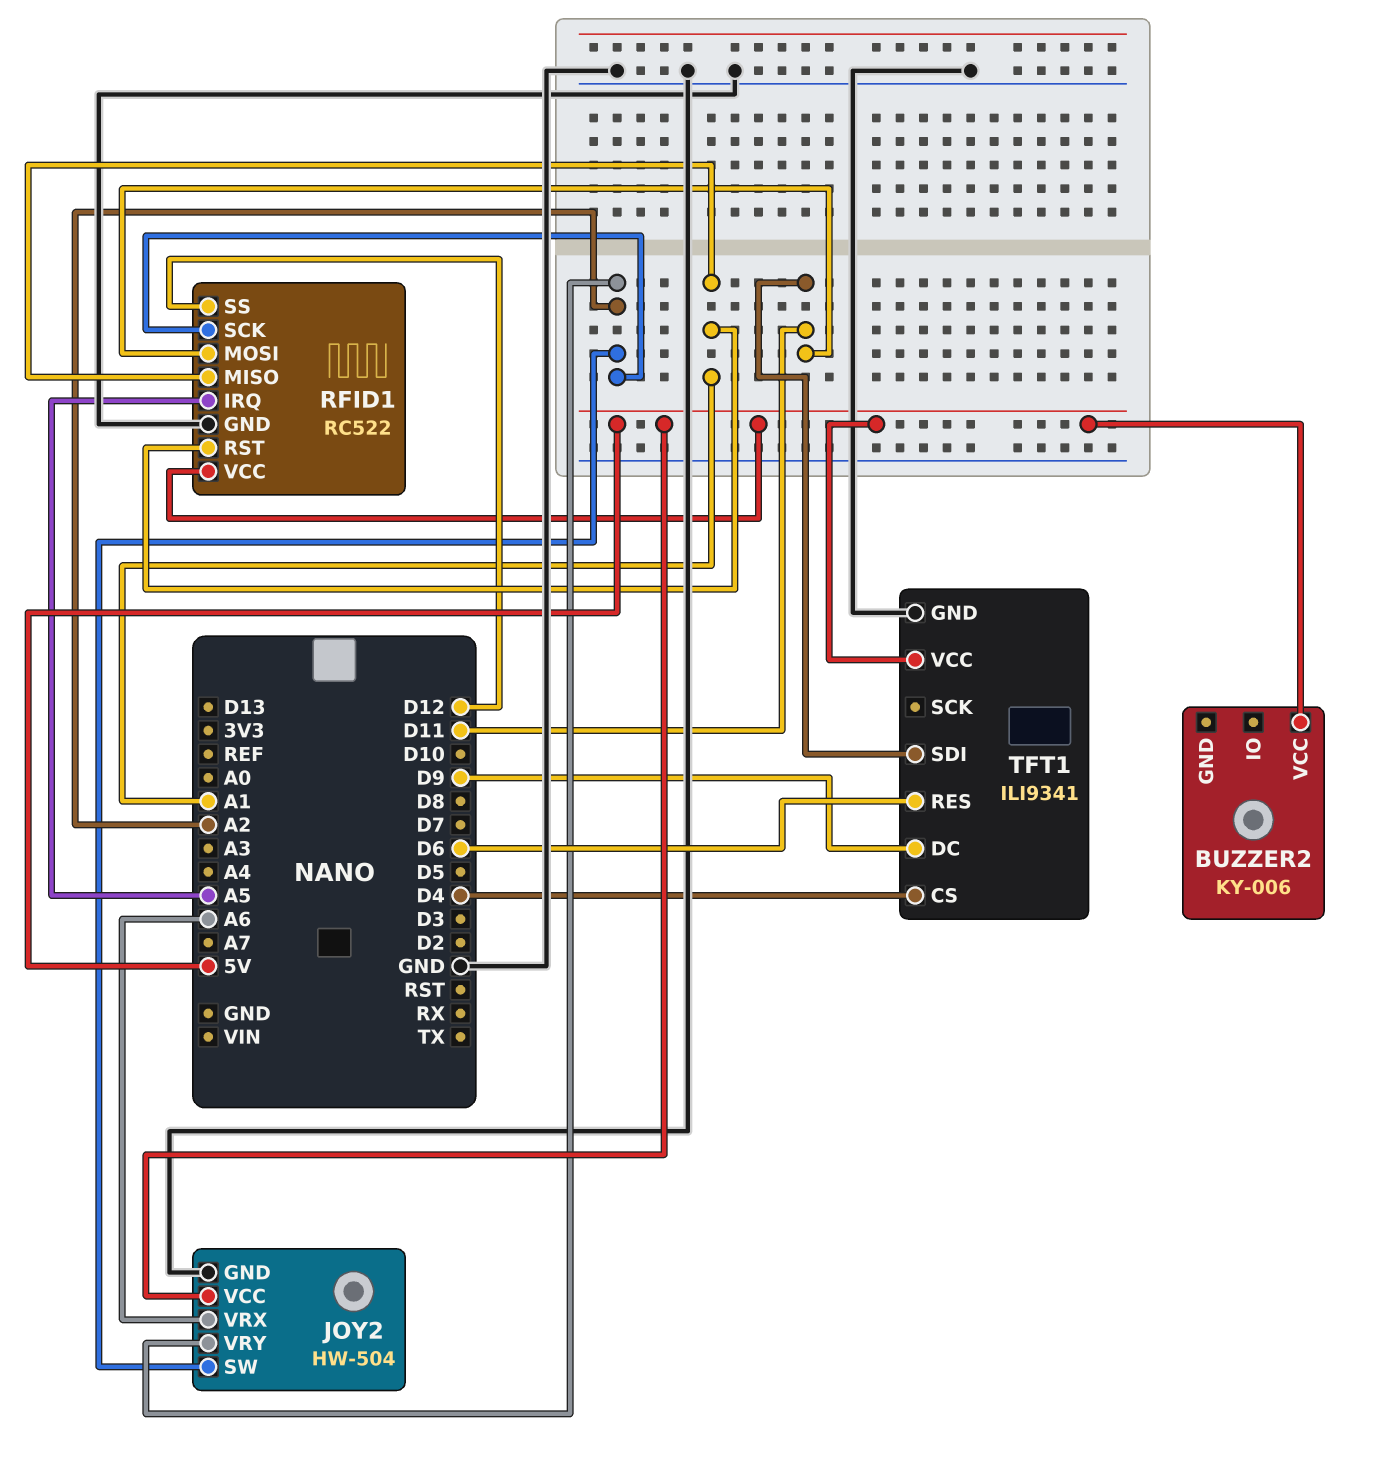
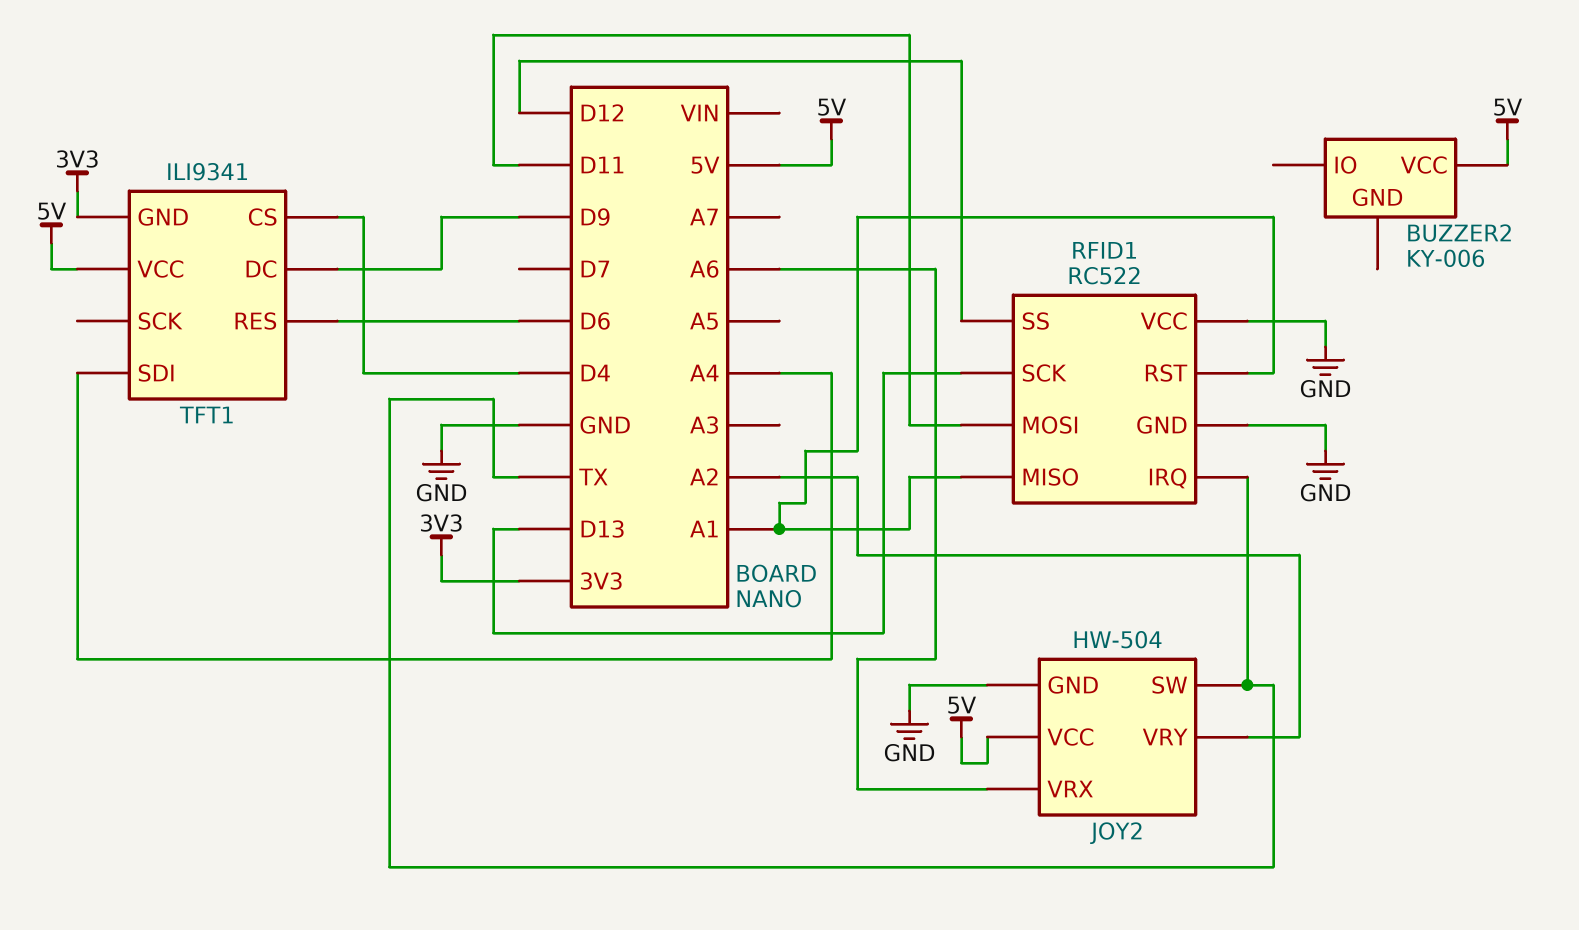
JOY2 pin SW: A2 -> TX
RFID1 pin IRQ: A5 -> TX
RFID1 pin SCK: A2 -> D13
RFID1 pin VCC: 5V -> GND
TFT1 pin GND: GND -> 3V3
TFT1 pin SDI: D11 -> A4

